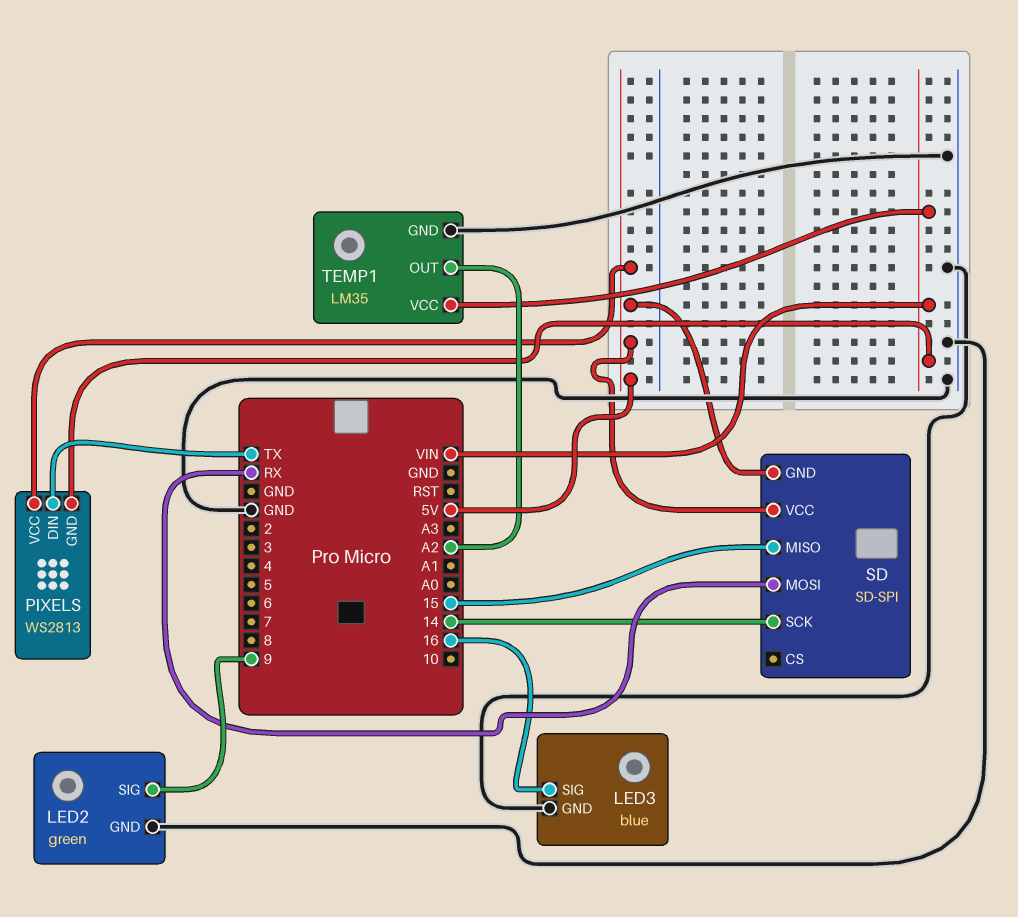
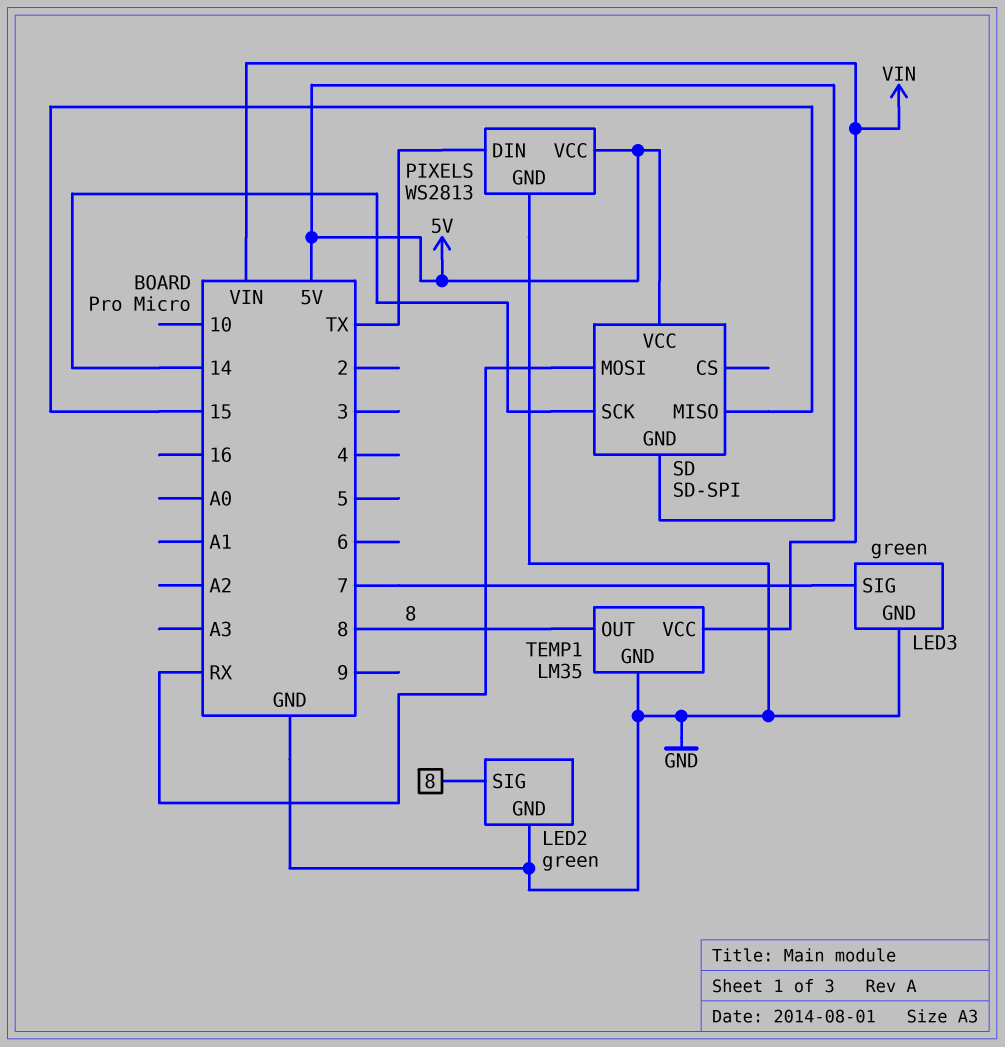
LED2 pin SIG: 9 -> 8
LED3: blue -> green
LED3 pin SIG: 16 -> 7
PIXELS pin GND: VIN -> GND
TEMP1 pin OUT: A2 -> 8

